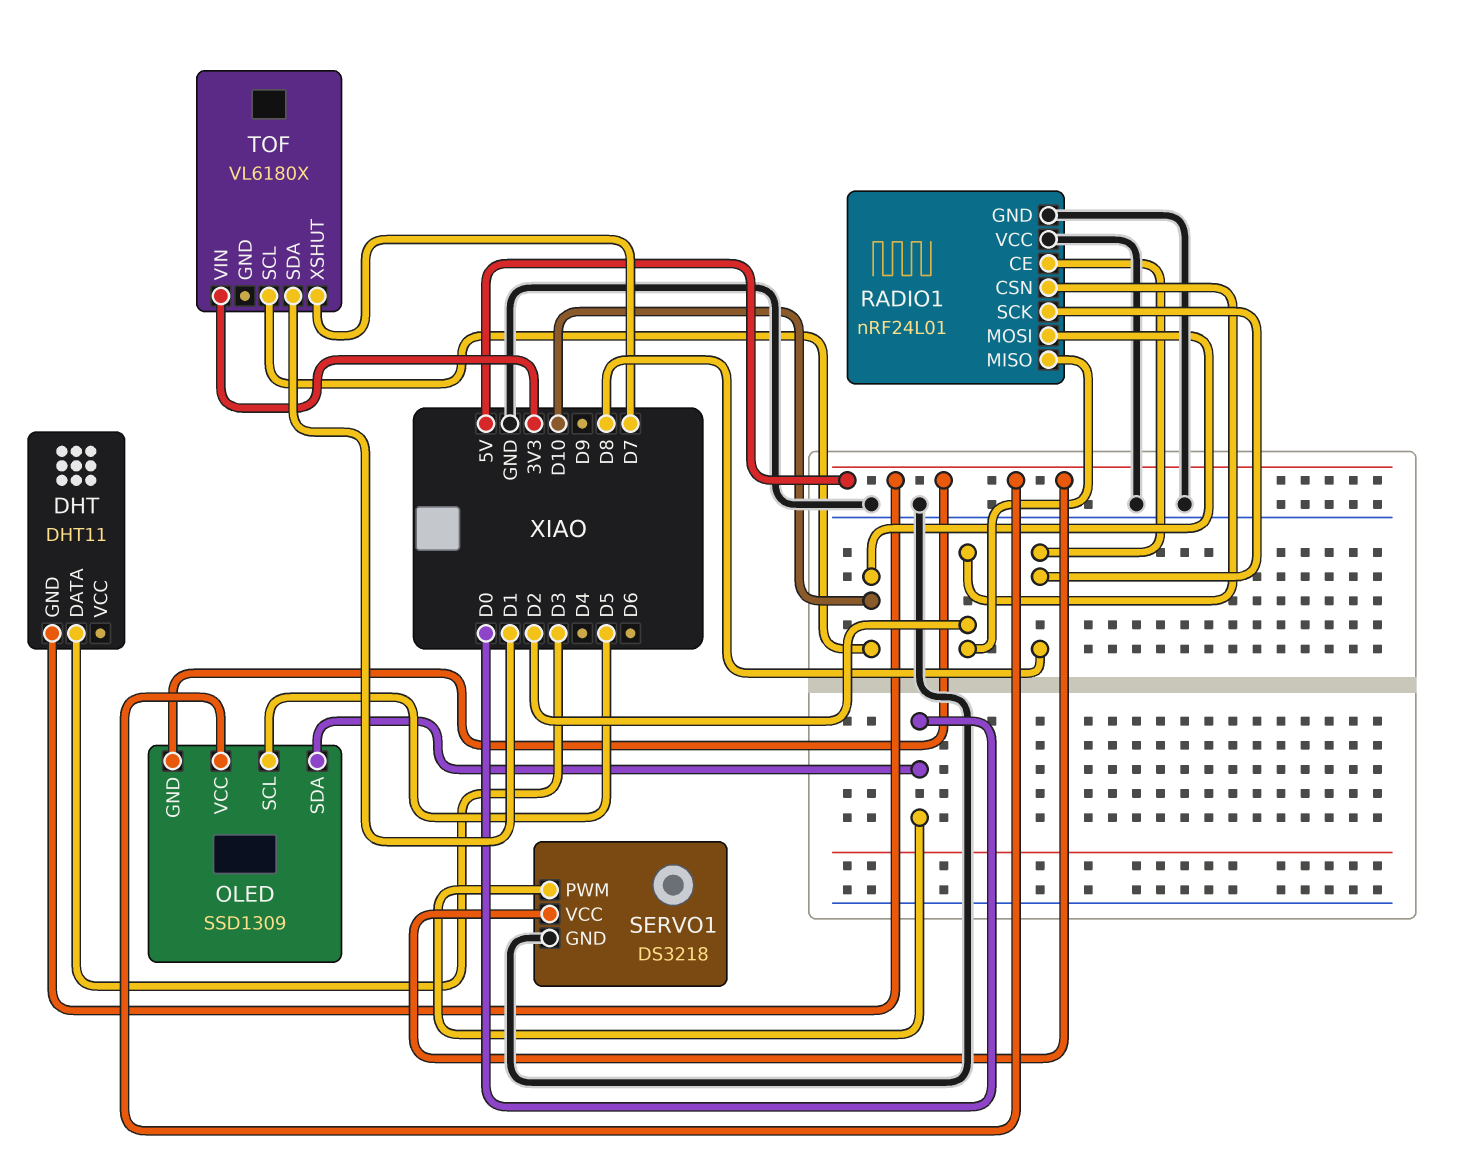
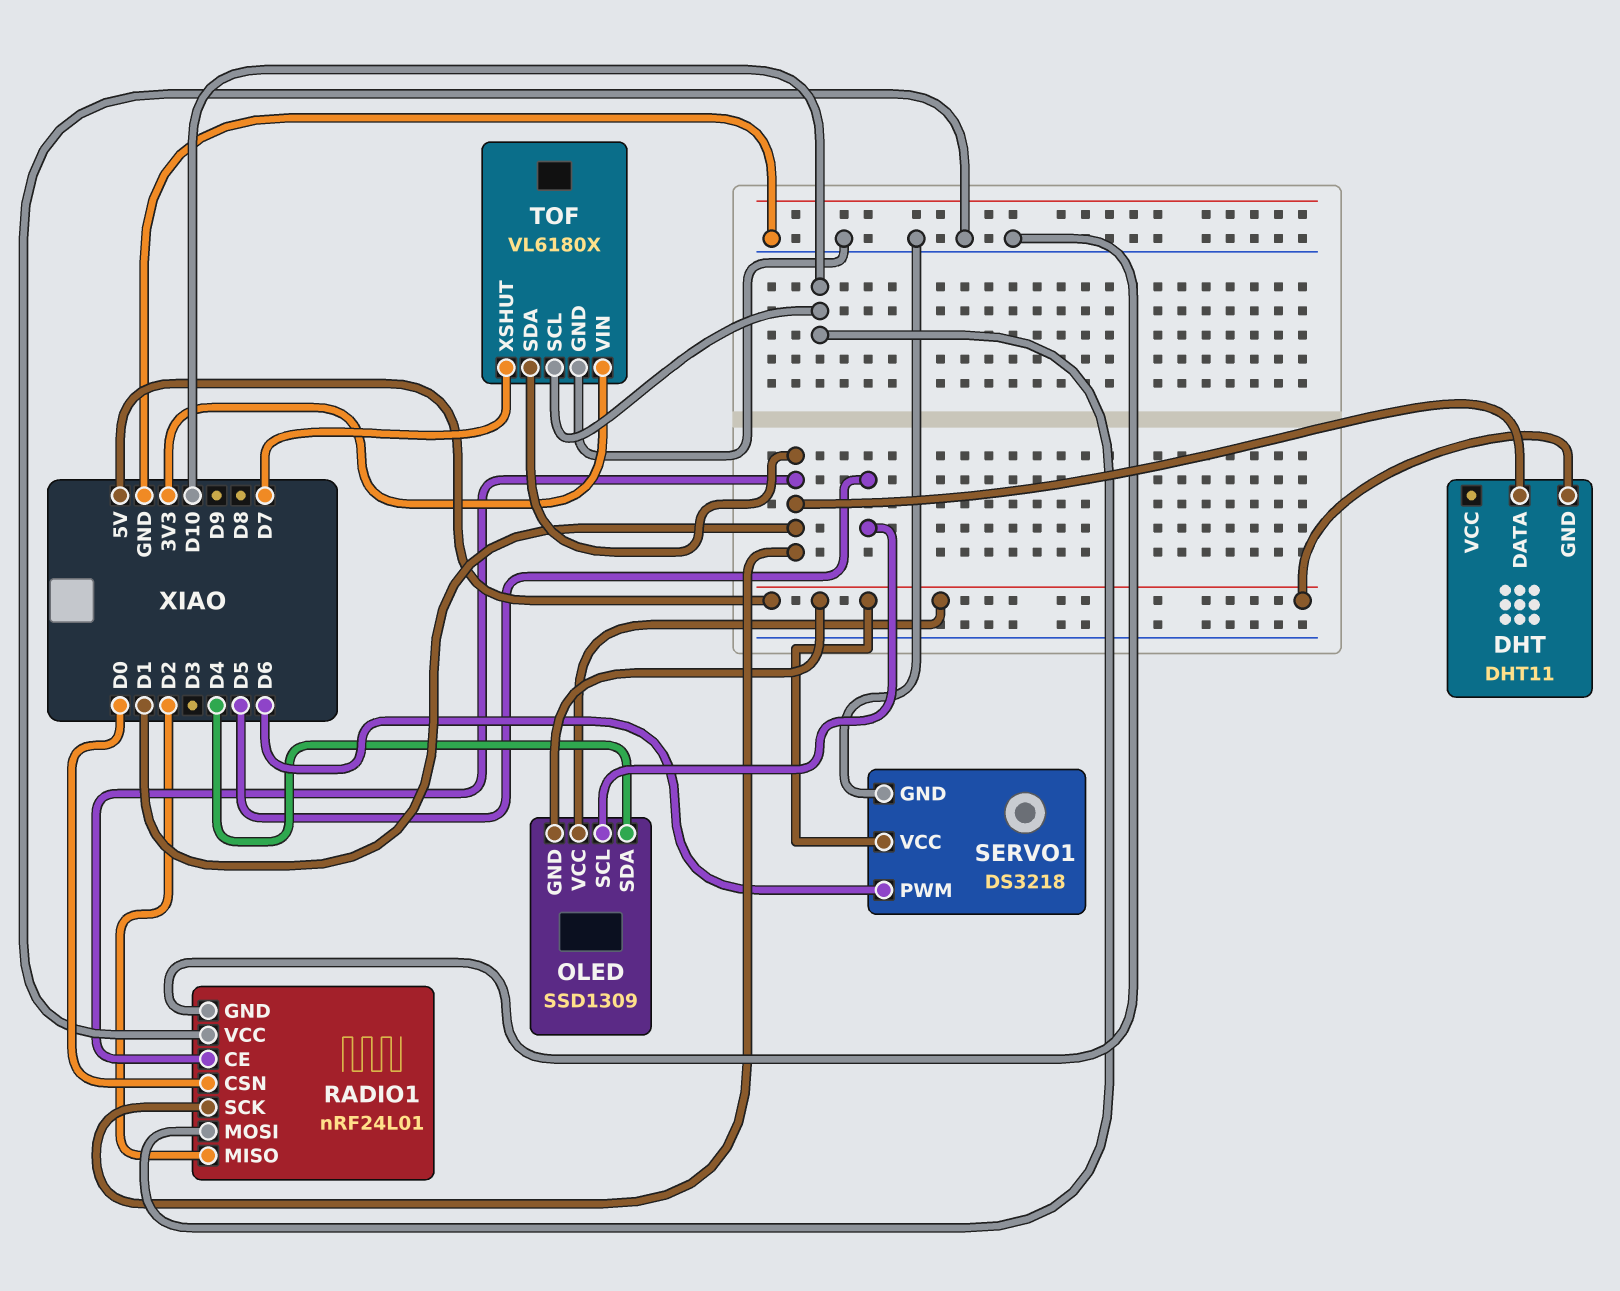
DHT pin DATA: D3 -> D1
OLED pin SDA: D0 -> D4
RADIO1 pin CE: D8 -> D1
RADIO1 pin CSN: D2 -> D0
RADIO1 pin SCK: D8 -> D1
SERVO1 pin PWM: D0 -> D6
TOF pin GND: none -> GND

